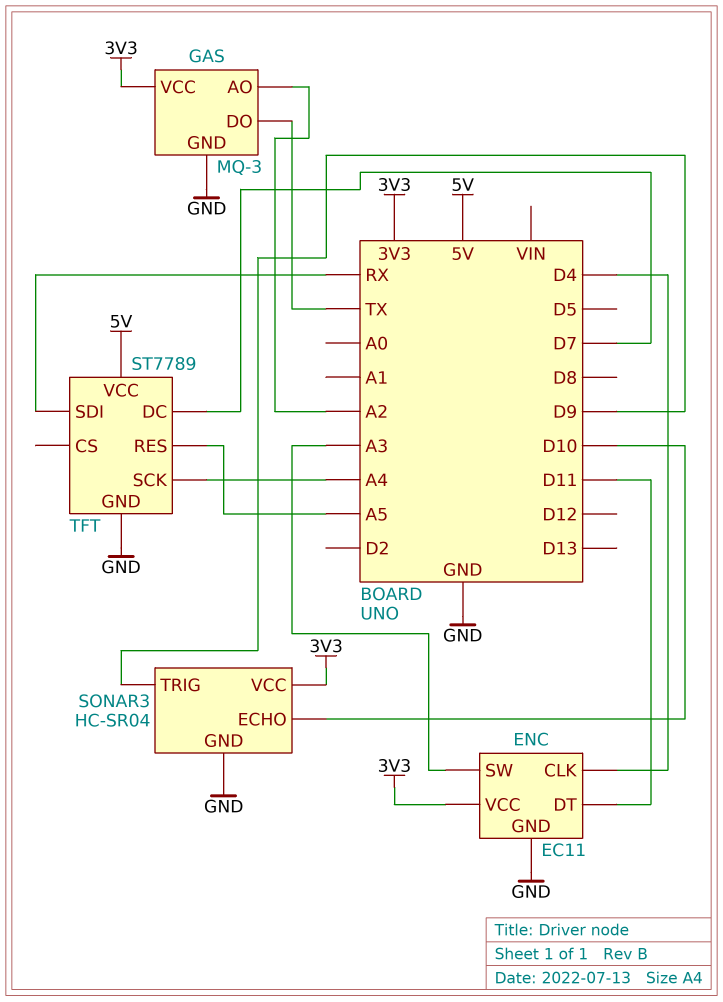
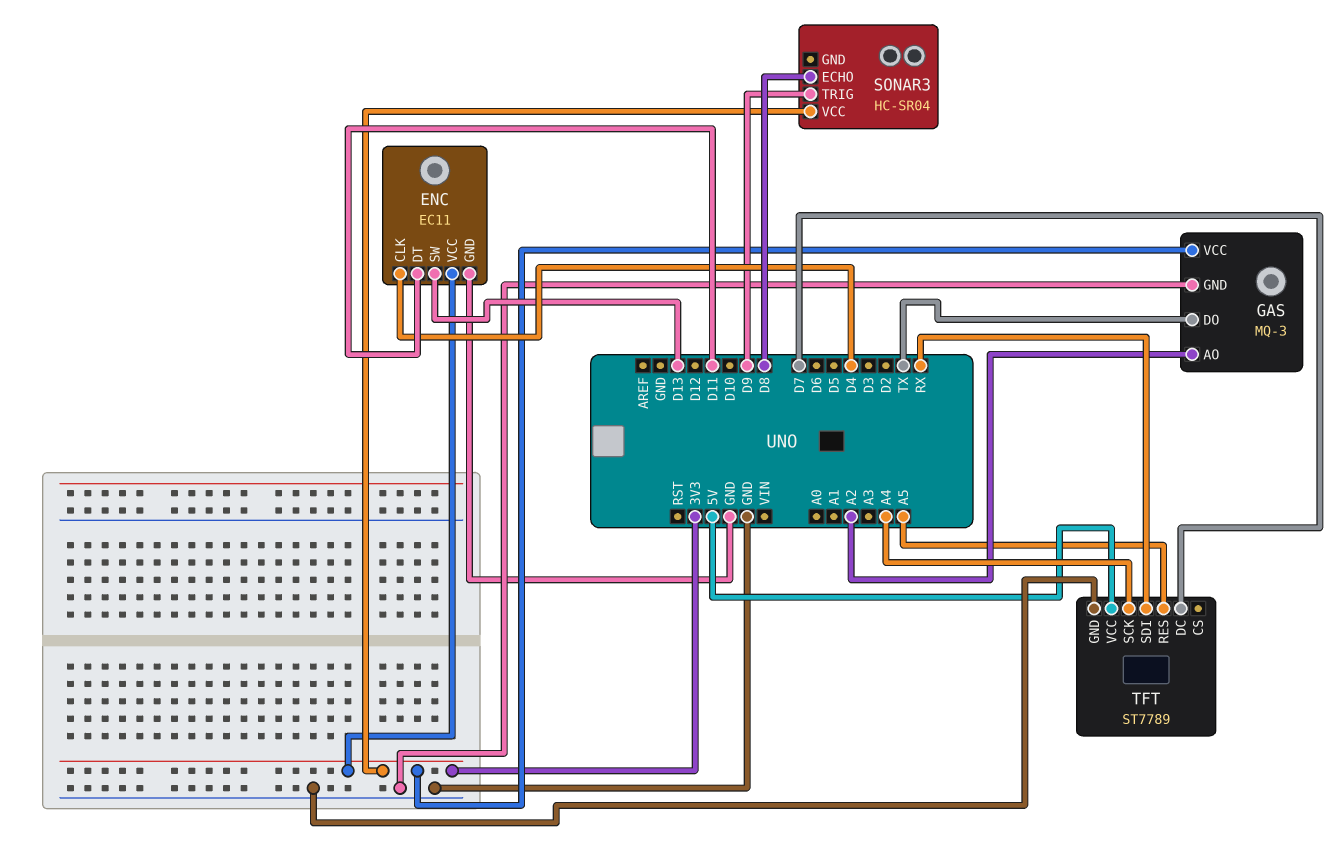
ENC pin SW: A3 -> D13
SONAR3 pin ECHO: D10 -> D8
SONAR3 pin GND: GND -> none

